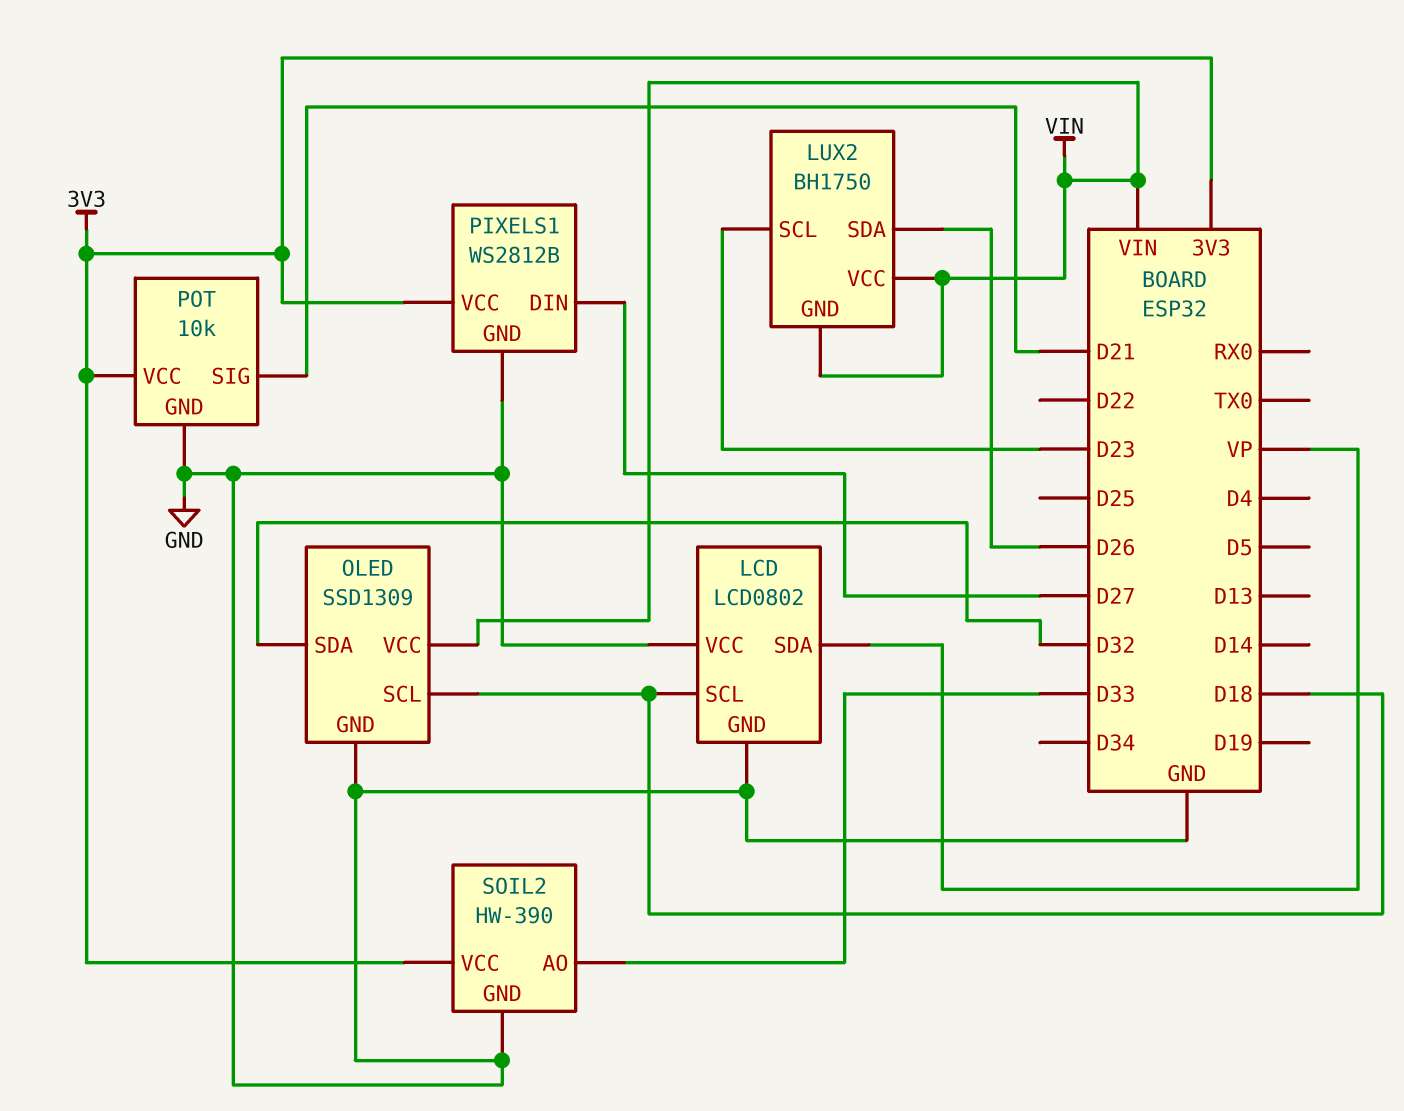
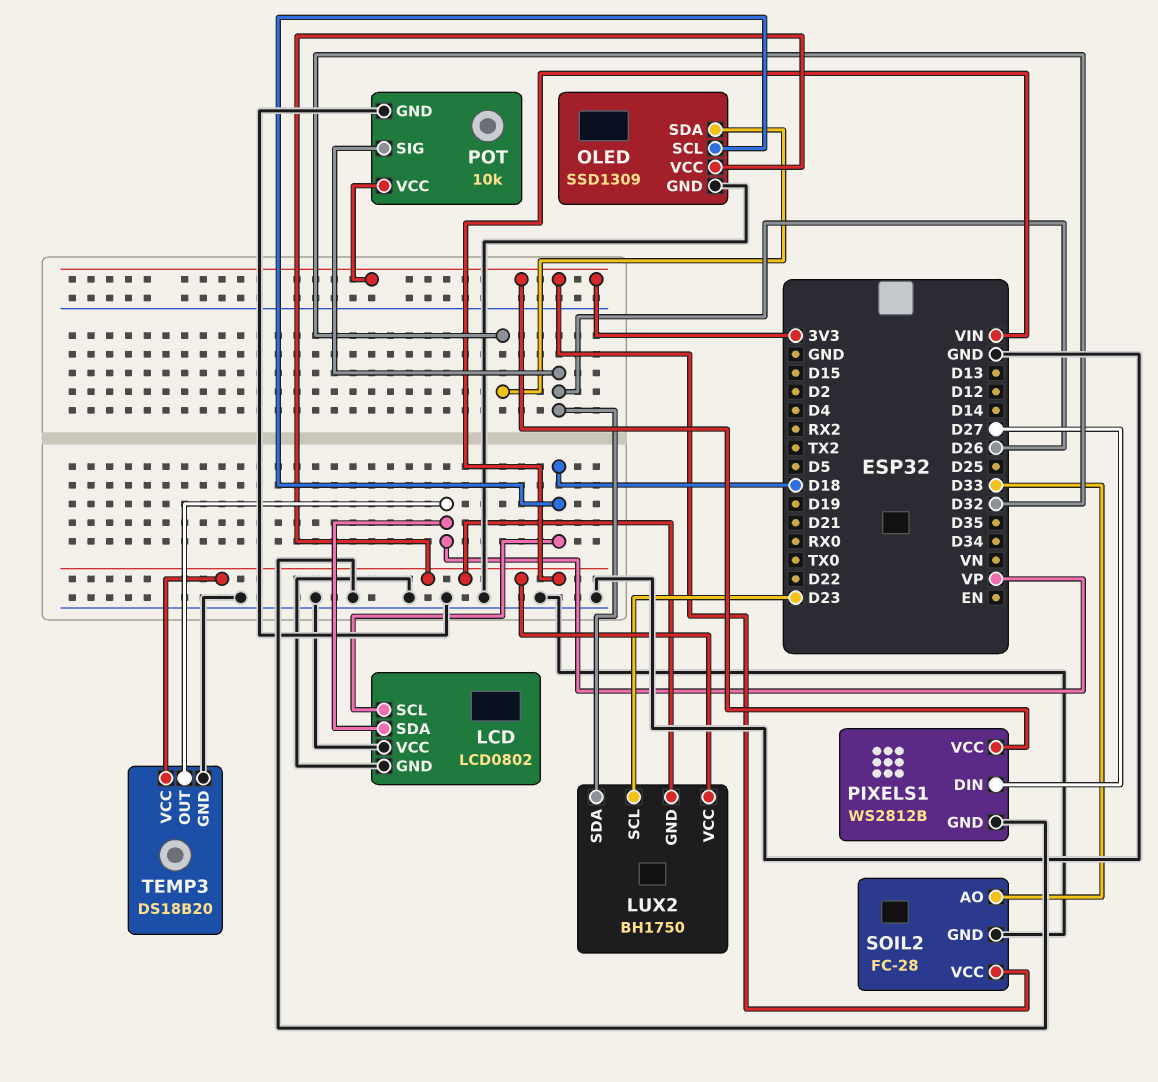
POT pin SIG: D21 -> D26
SOIL2: HW-390 -> FC-28
TEMP3: none -> DS18B20
TEMP3 pin GND: none -> GND
TEMP3 pin OUT: none -> VP
TEMP3 pin VCC: none -> VIN

